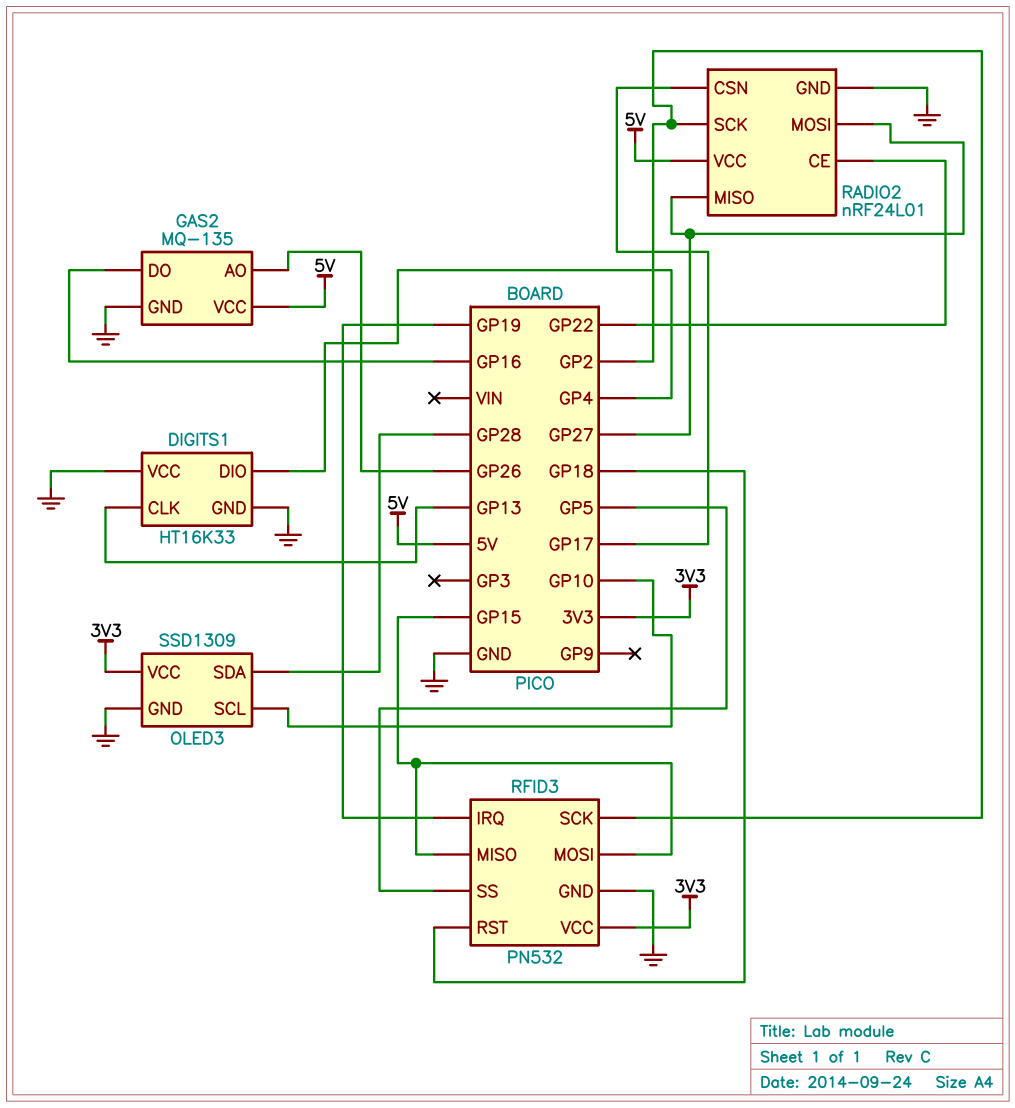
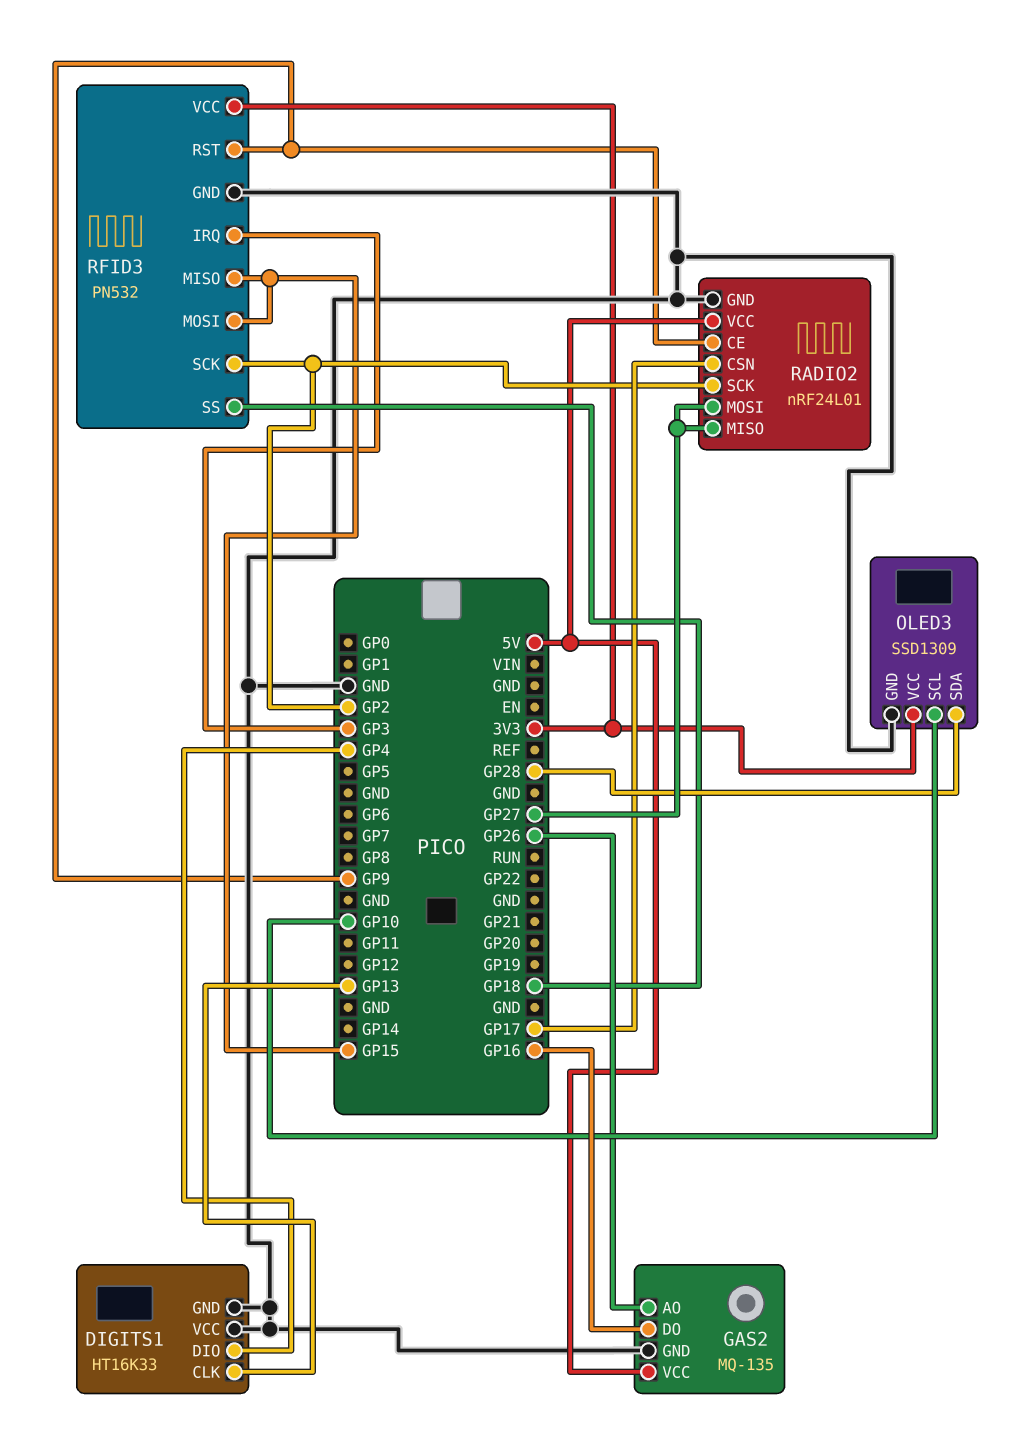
RADIO2 pin CE: GP22 -> GP9
RFID3 pin IRQ: GP19 -> GP3
RFID3 pin RST: GP18 -> GP9
RFID3 pin SS: GP5 -> GP18

